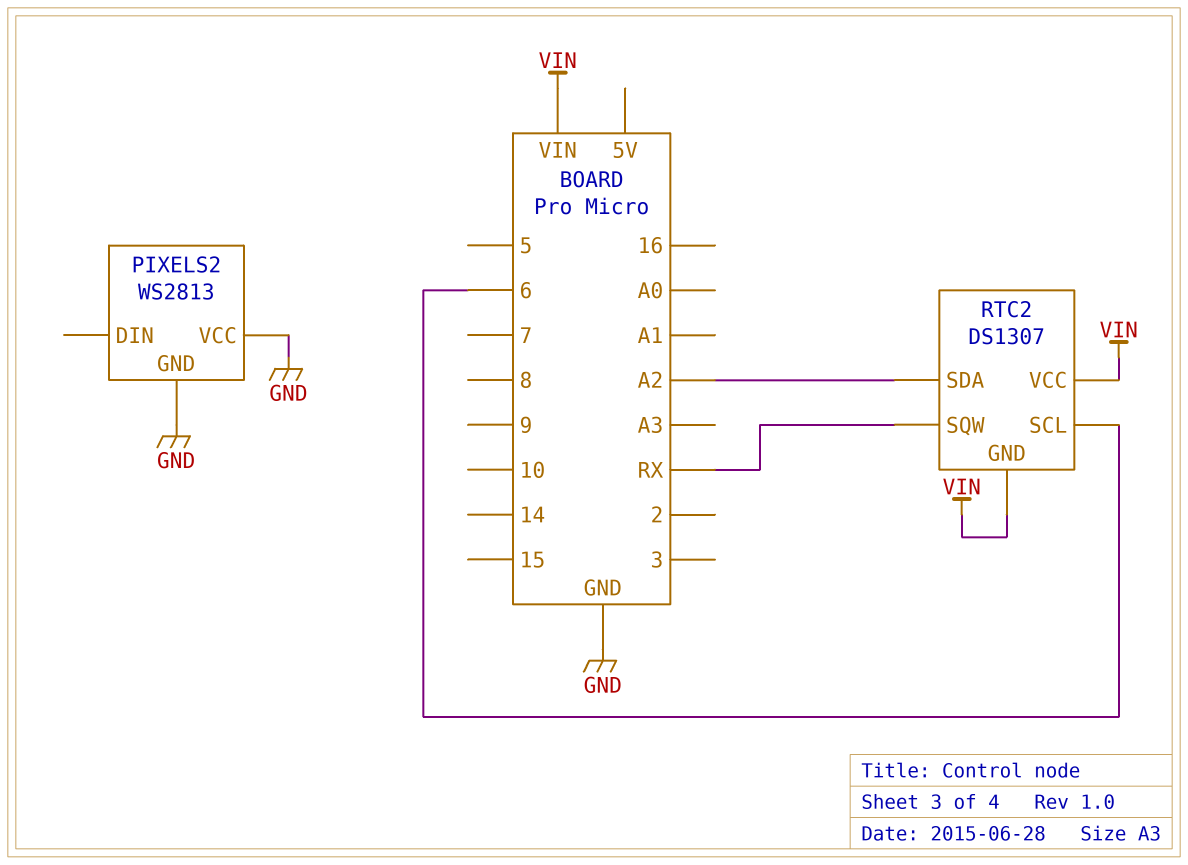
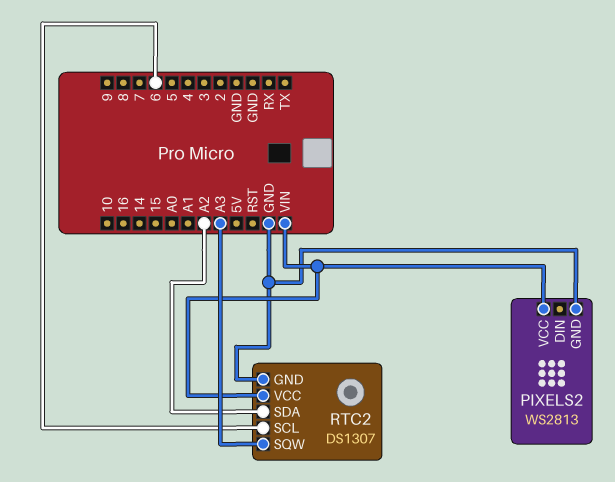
PIXELS2 pin VCC: GND -> VIN
RTC2 pin GND: VIN -> GND
RTC2 pin SQW: RX -> A3

